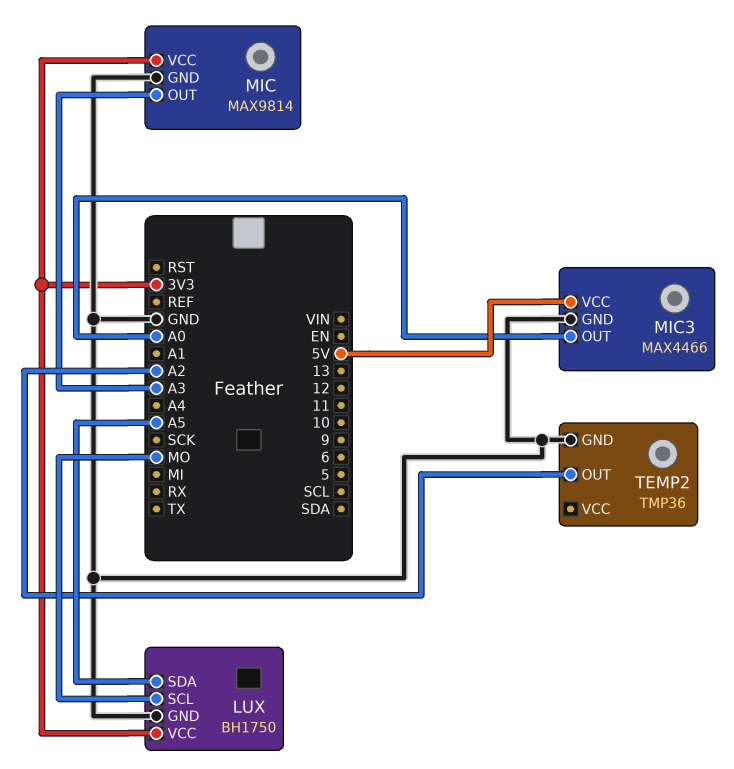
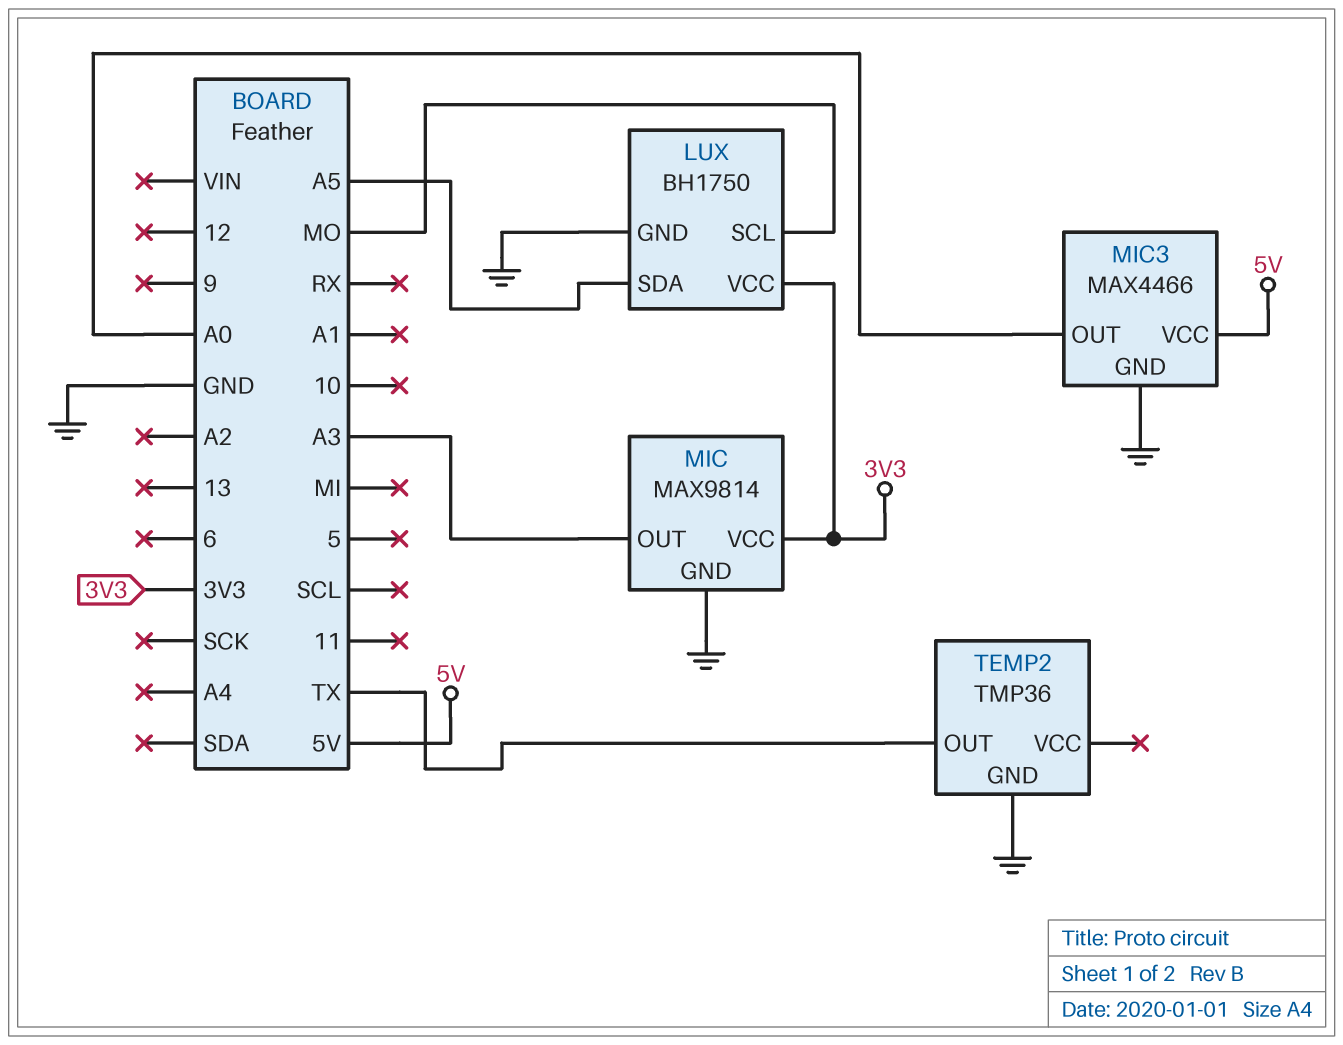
TEMP2 pin OUT: A2 -> TX

